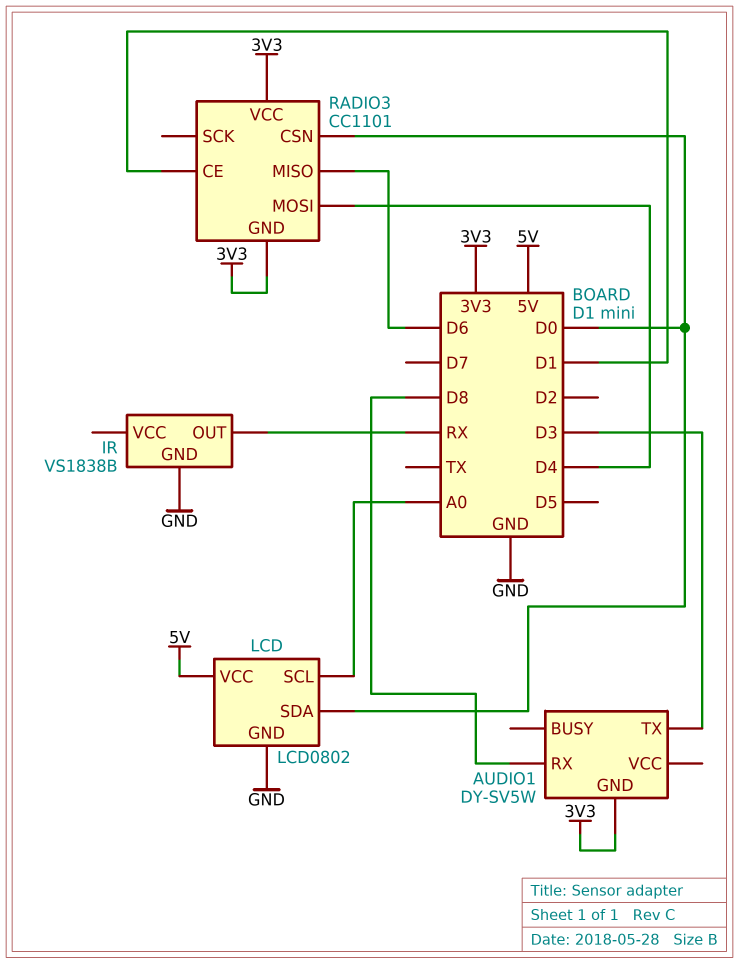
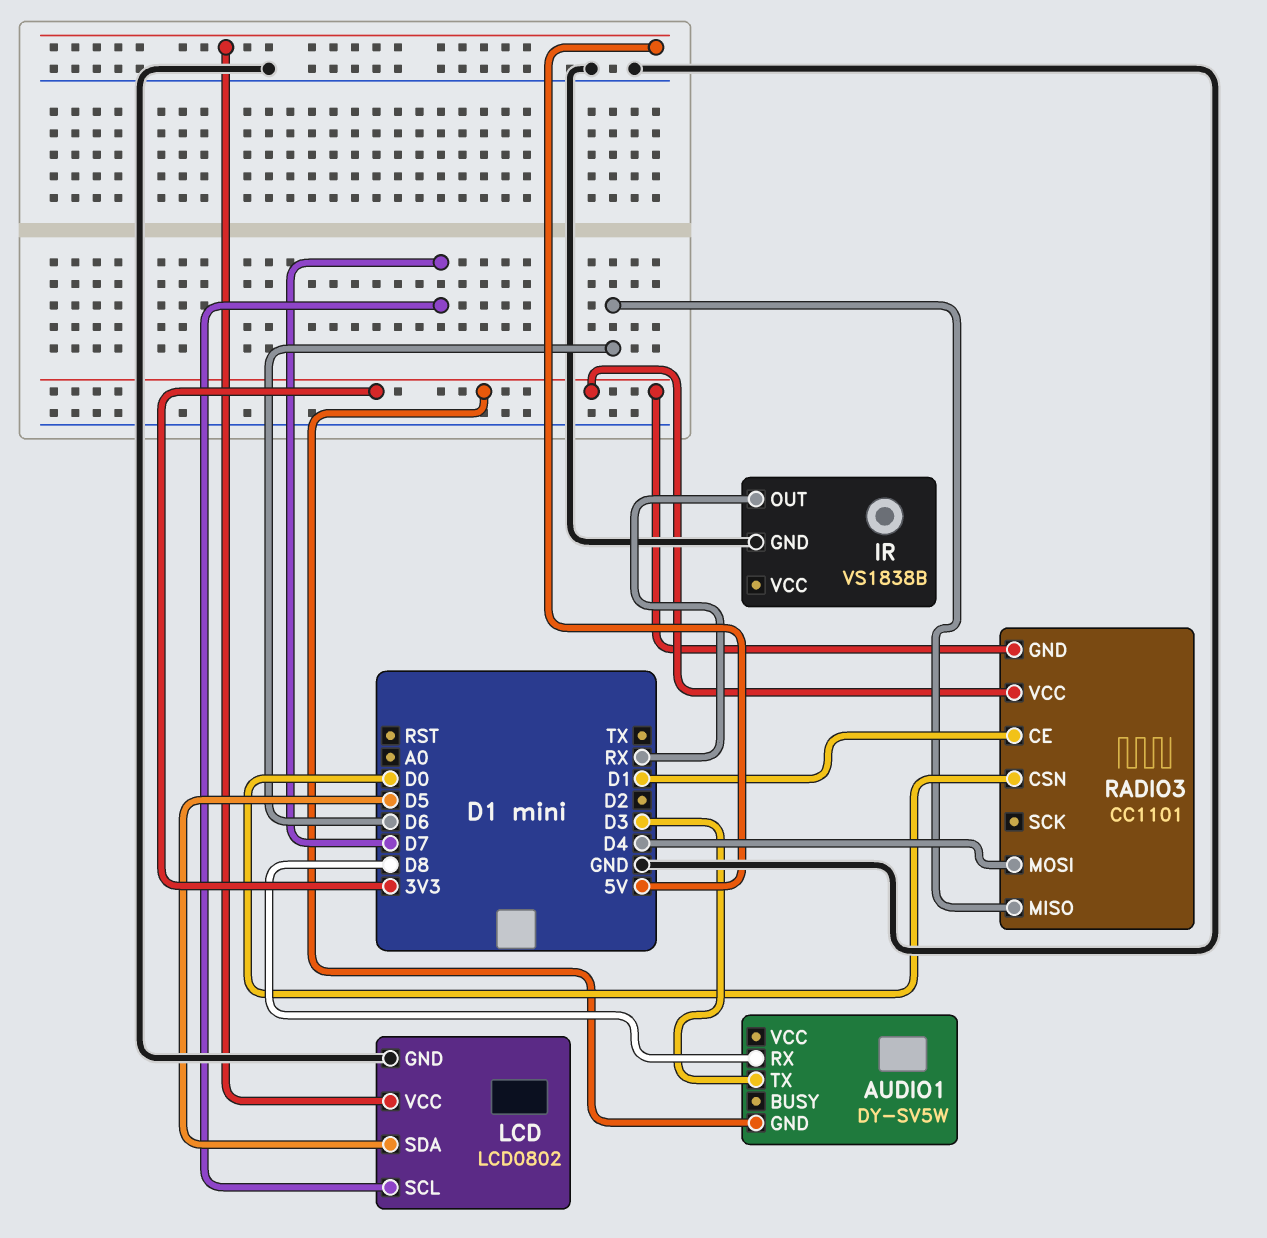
LCD pin SCL: A0 -> D7
LCD pin SDA: D0 -> D5

